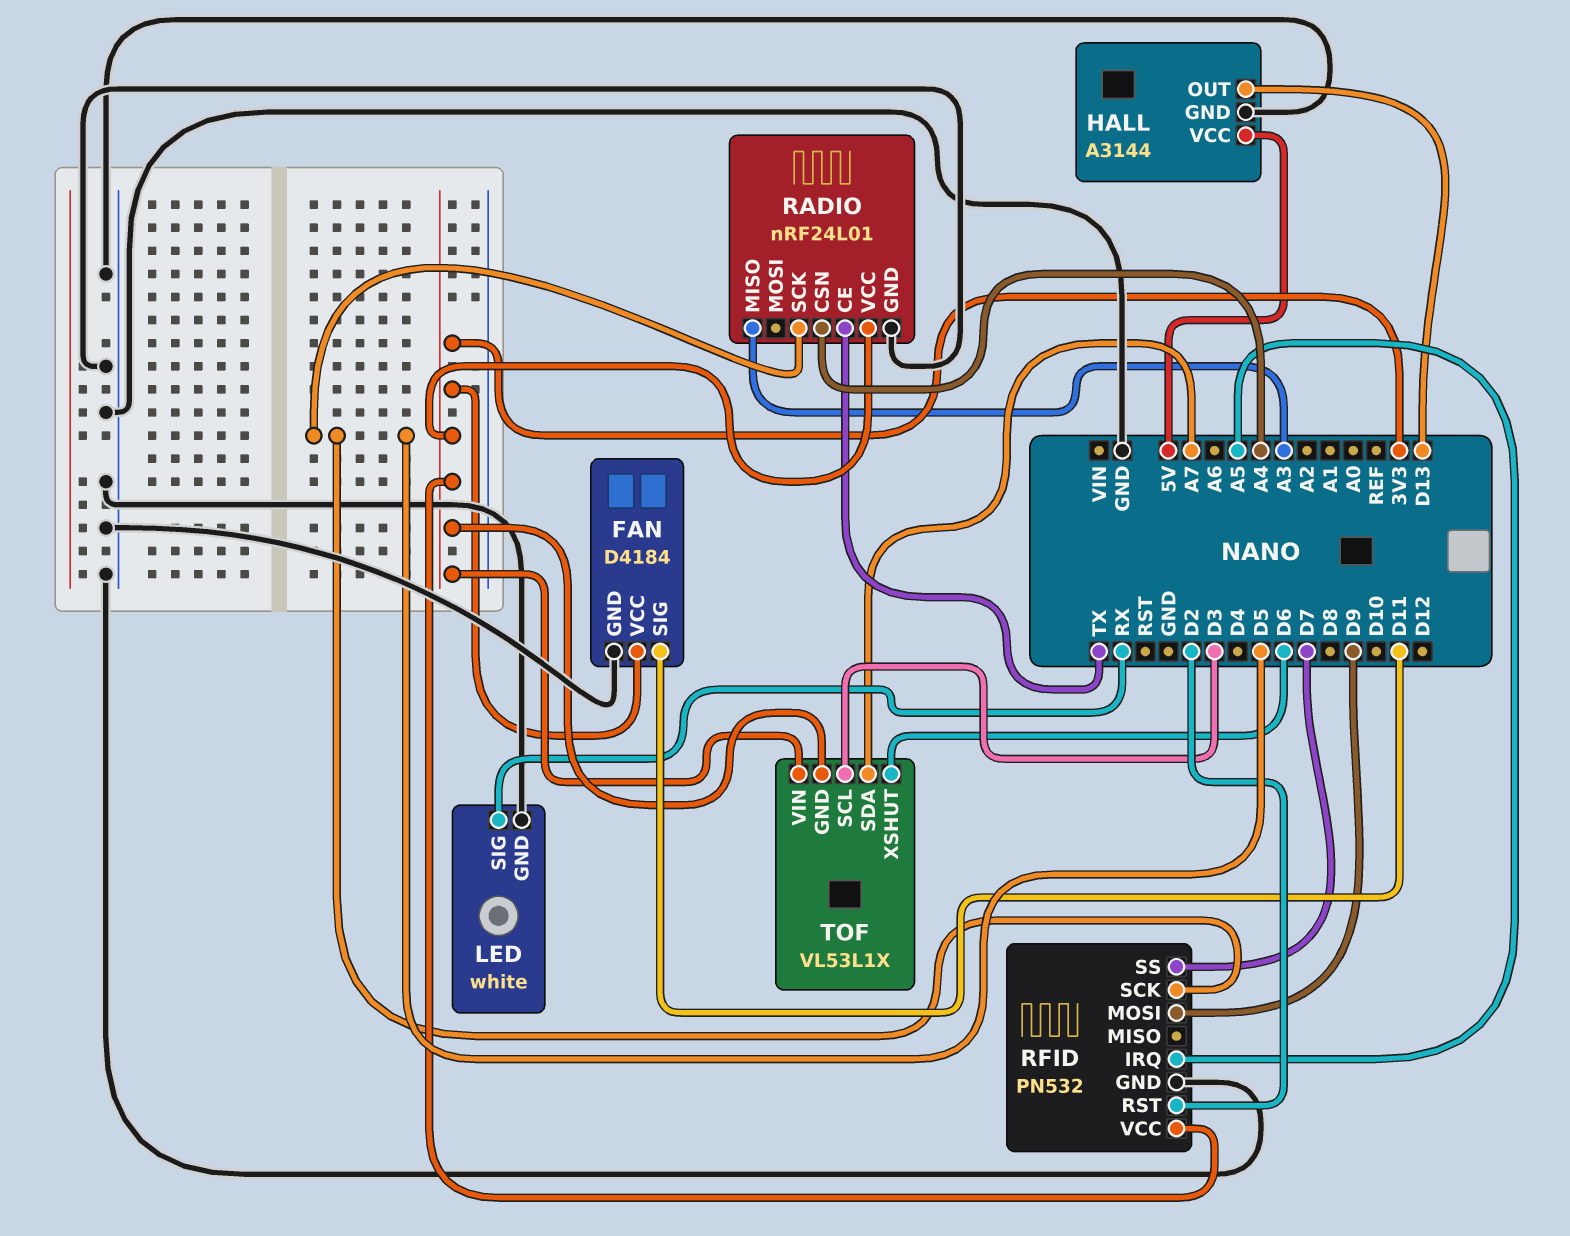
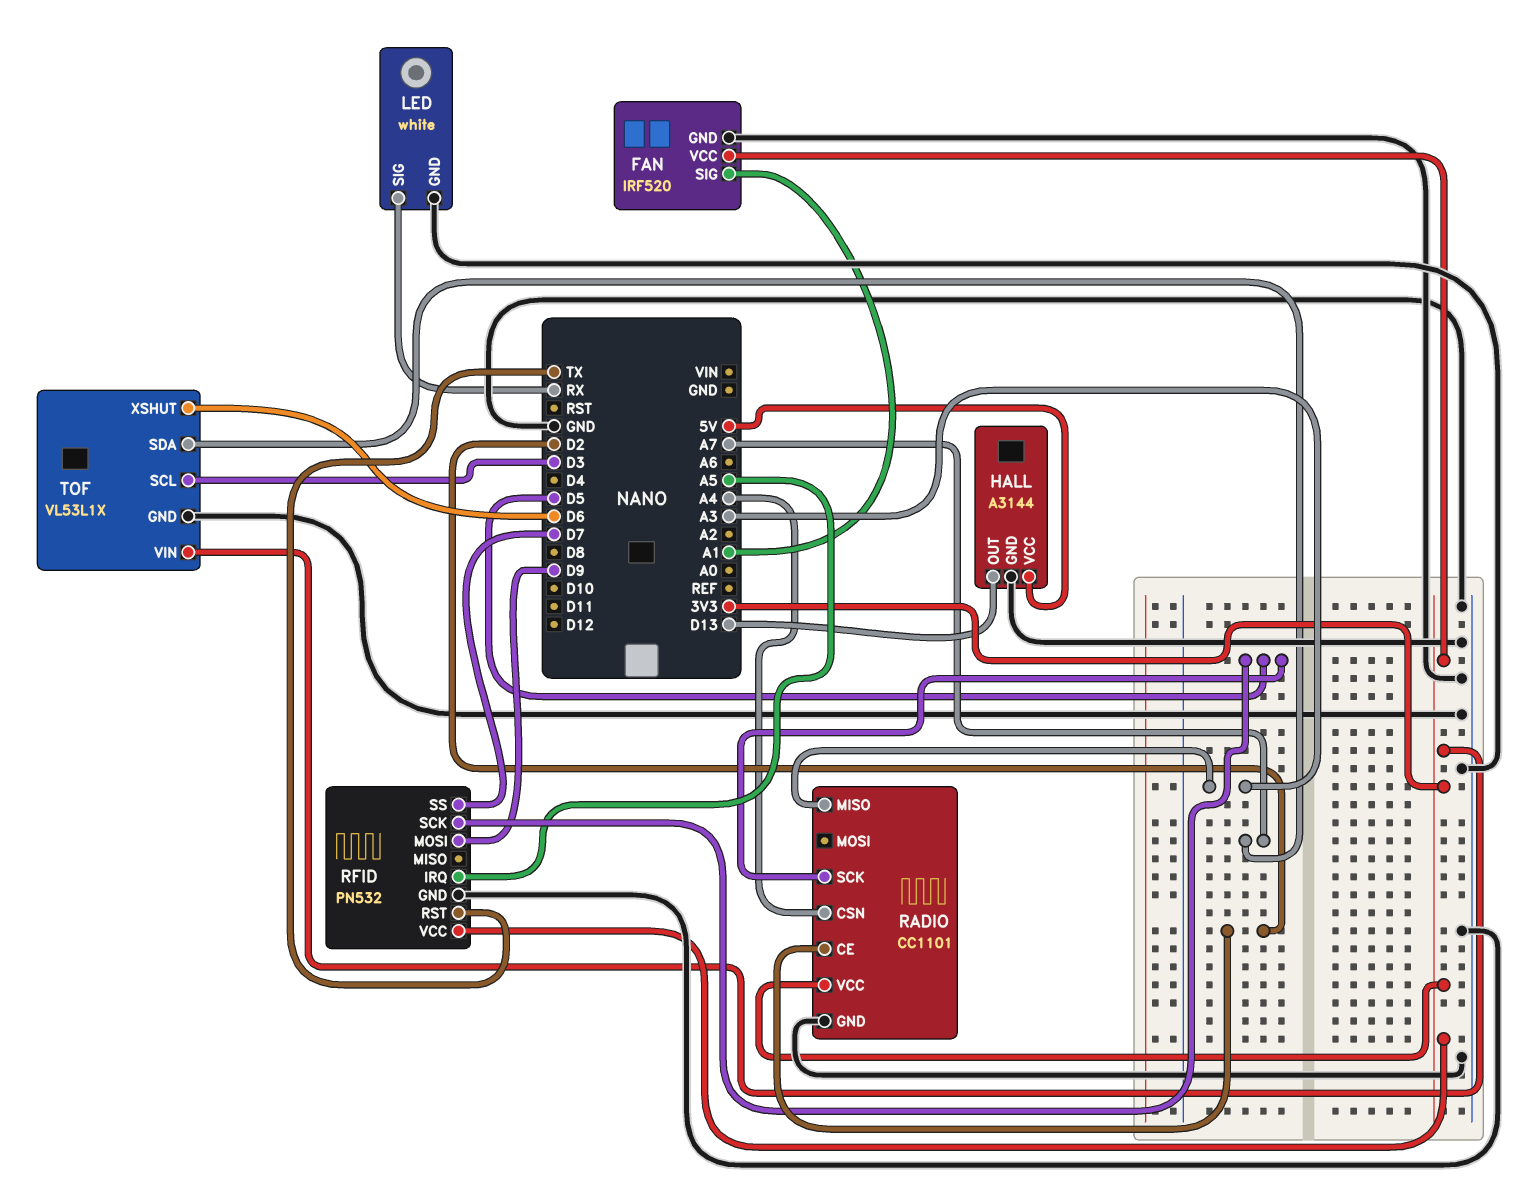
FAN: D4184 -> IRF520
FAN pin SIG: D11 -> A1
RADIO: nRF24L01 -> CC1101
RADIO pin CE: TX -> D2
RFID pin RST: D2 -> TX
TOF pin GND: 3V3 -> GND

